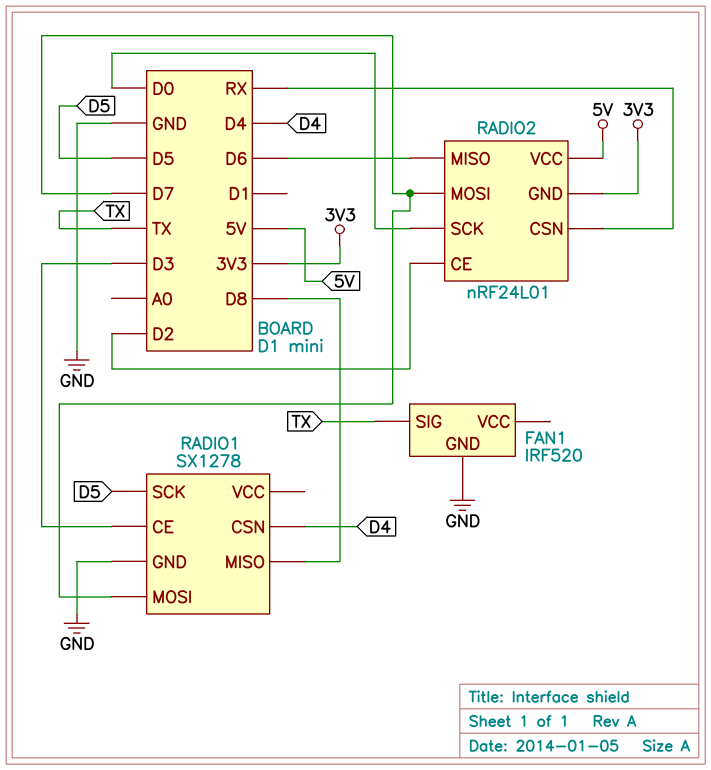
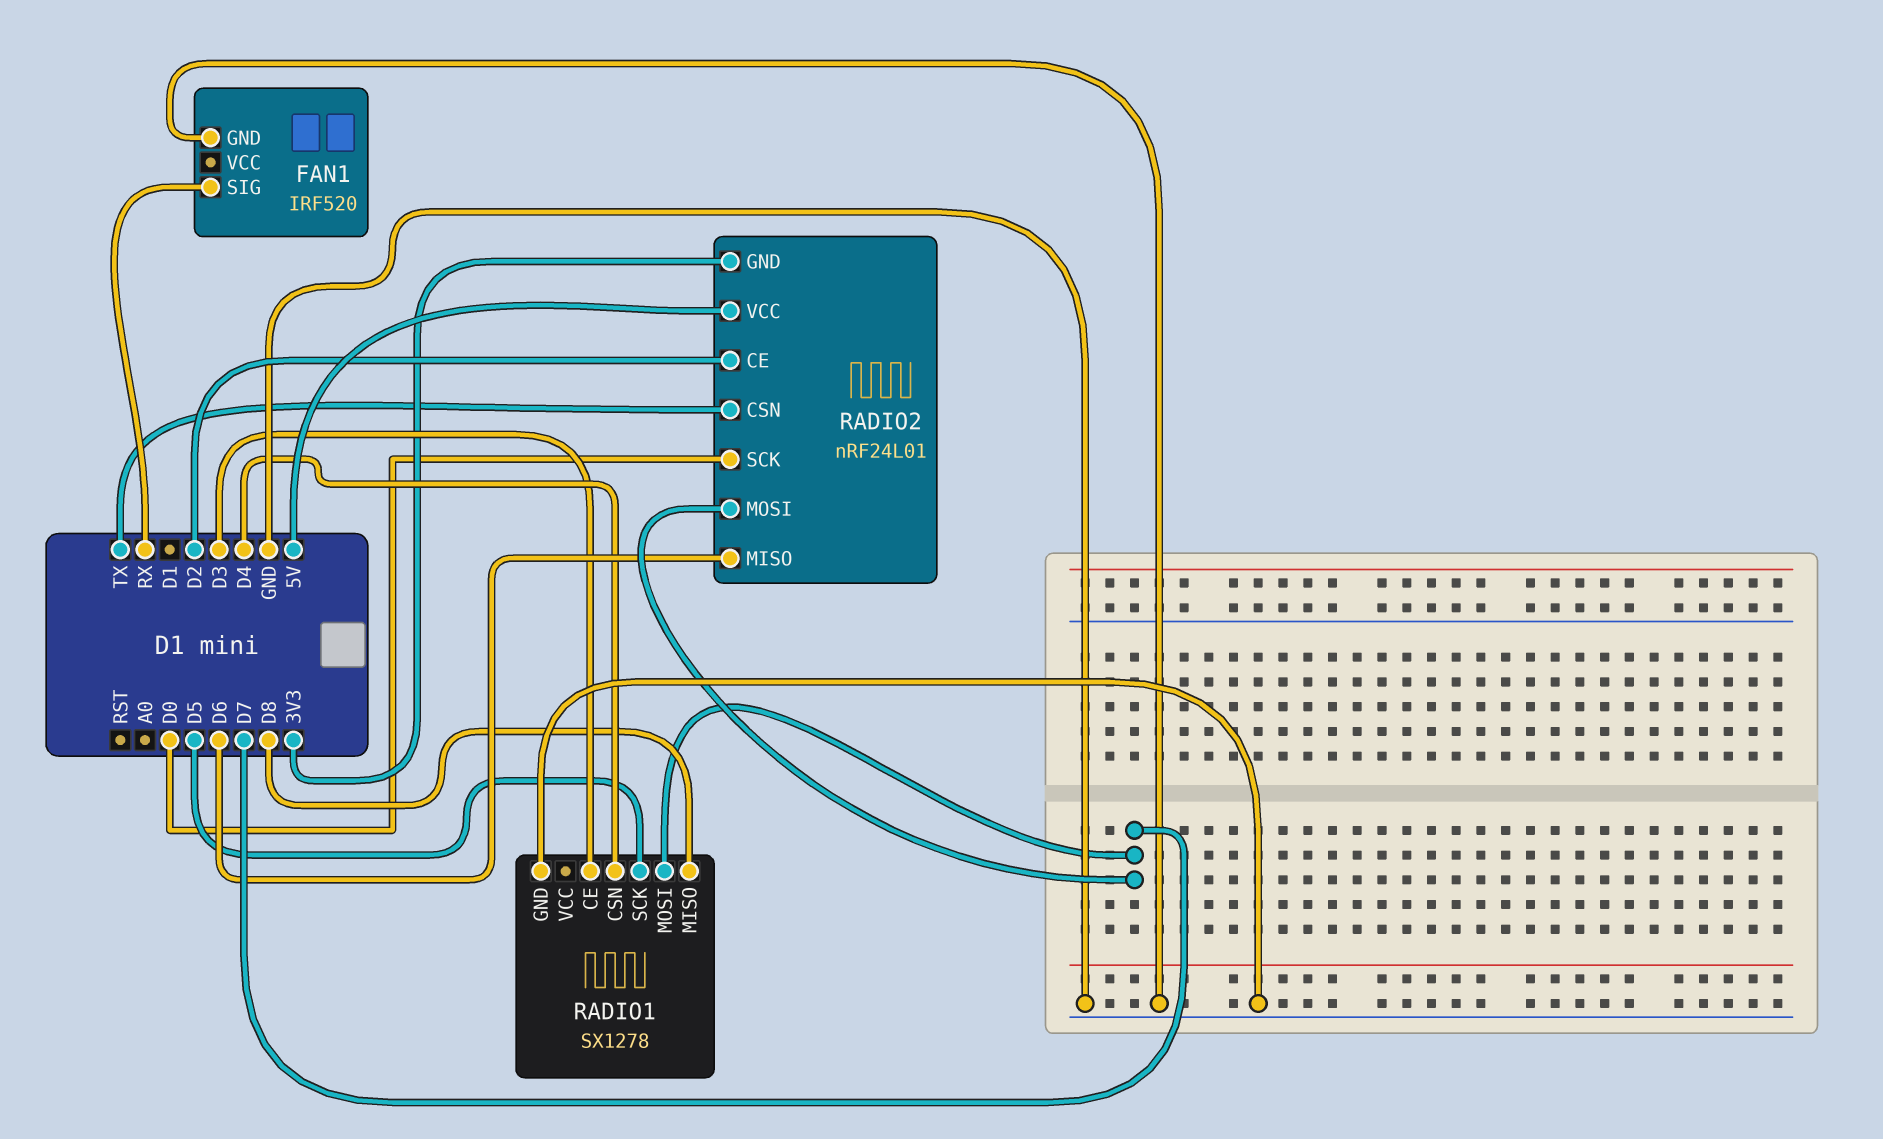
FAN1 pin SIG: TX -> RX
RADIO2 pin CSN: RX -> TX

